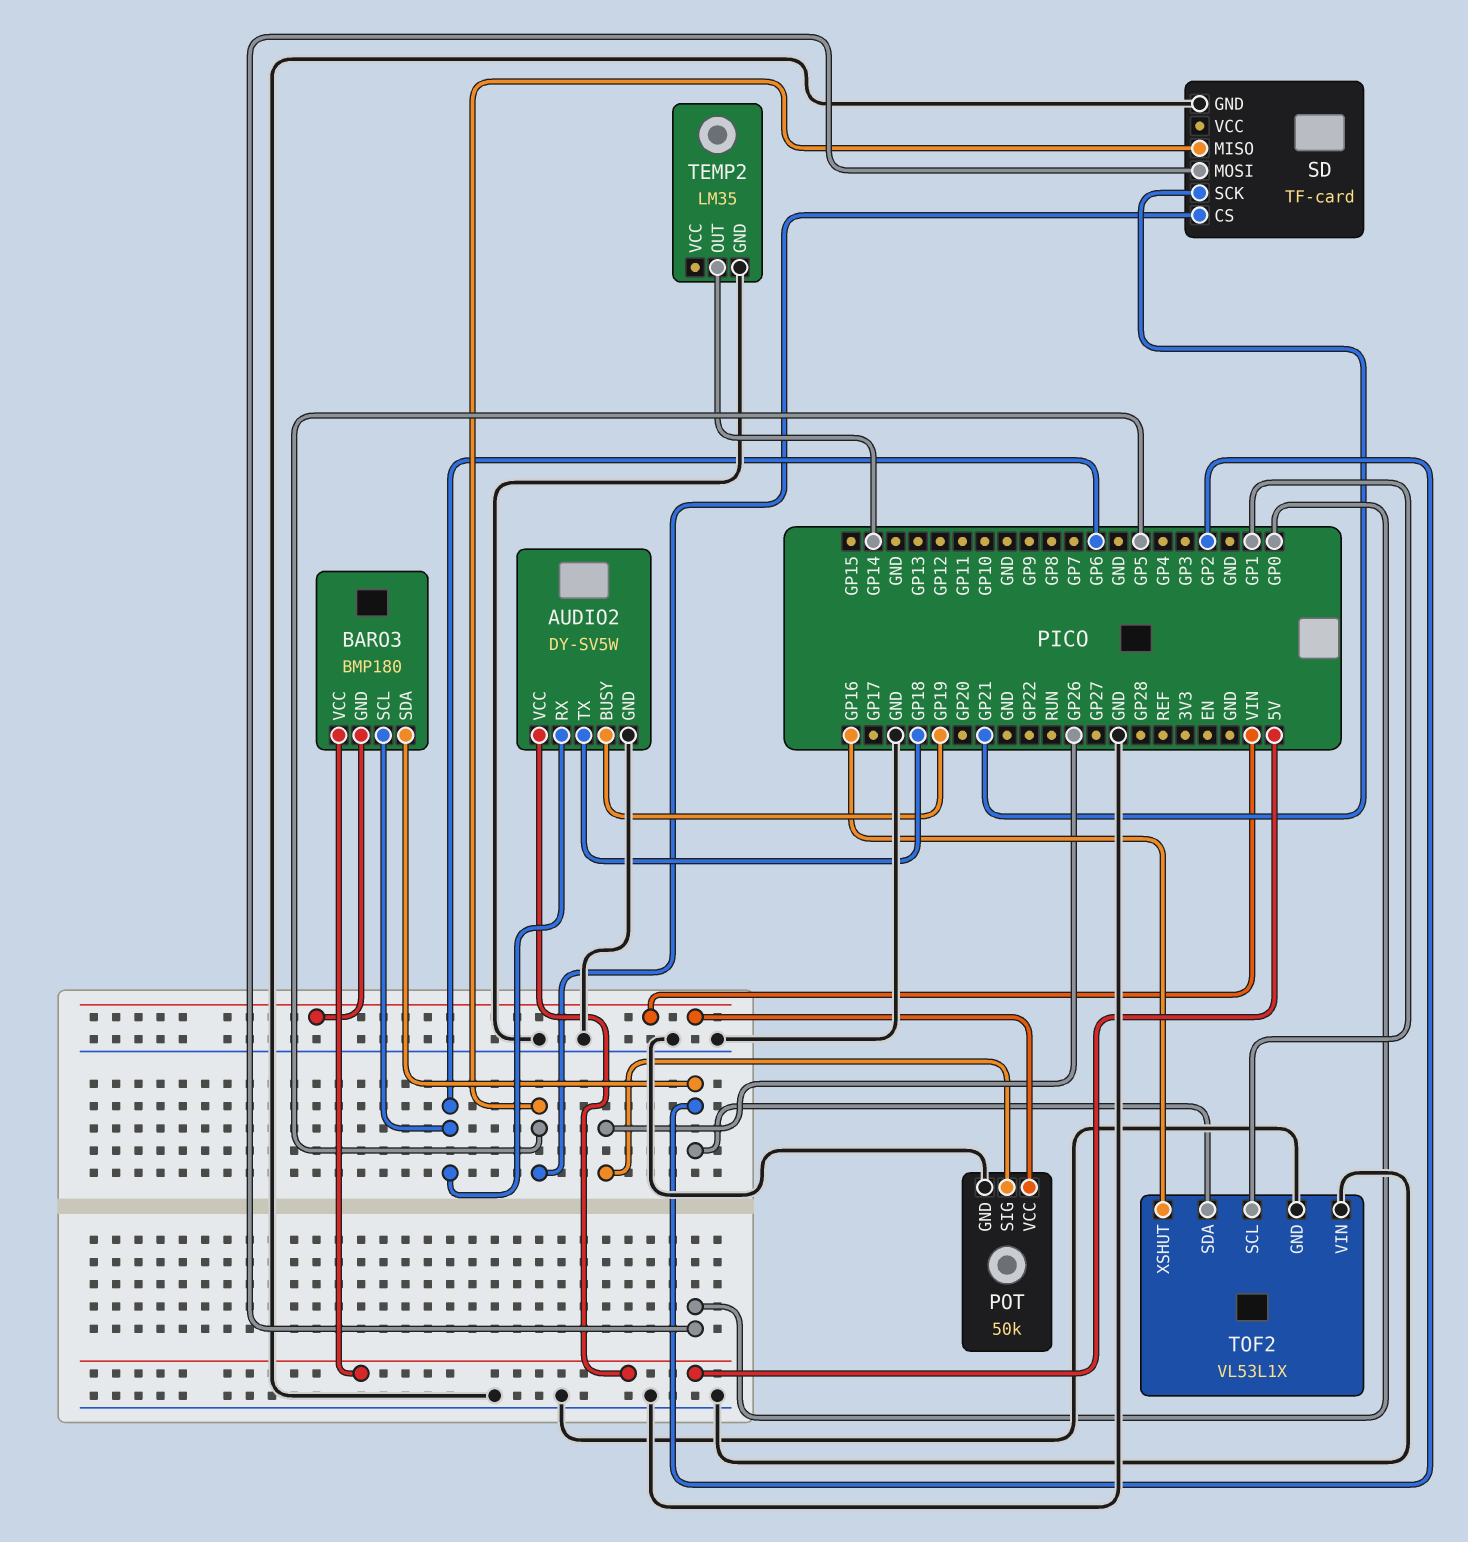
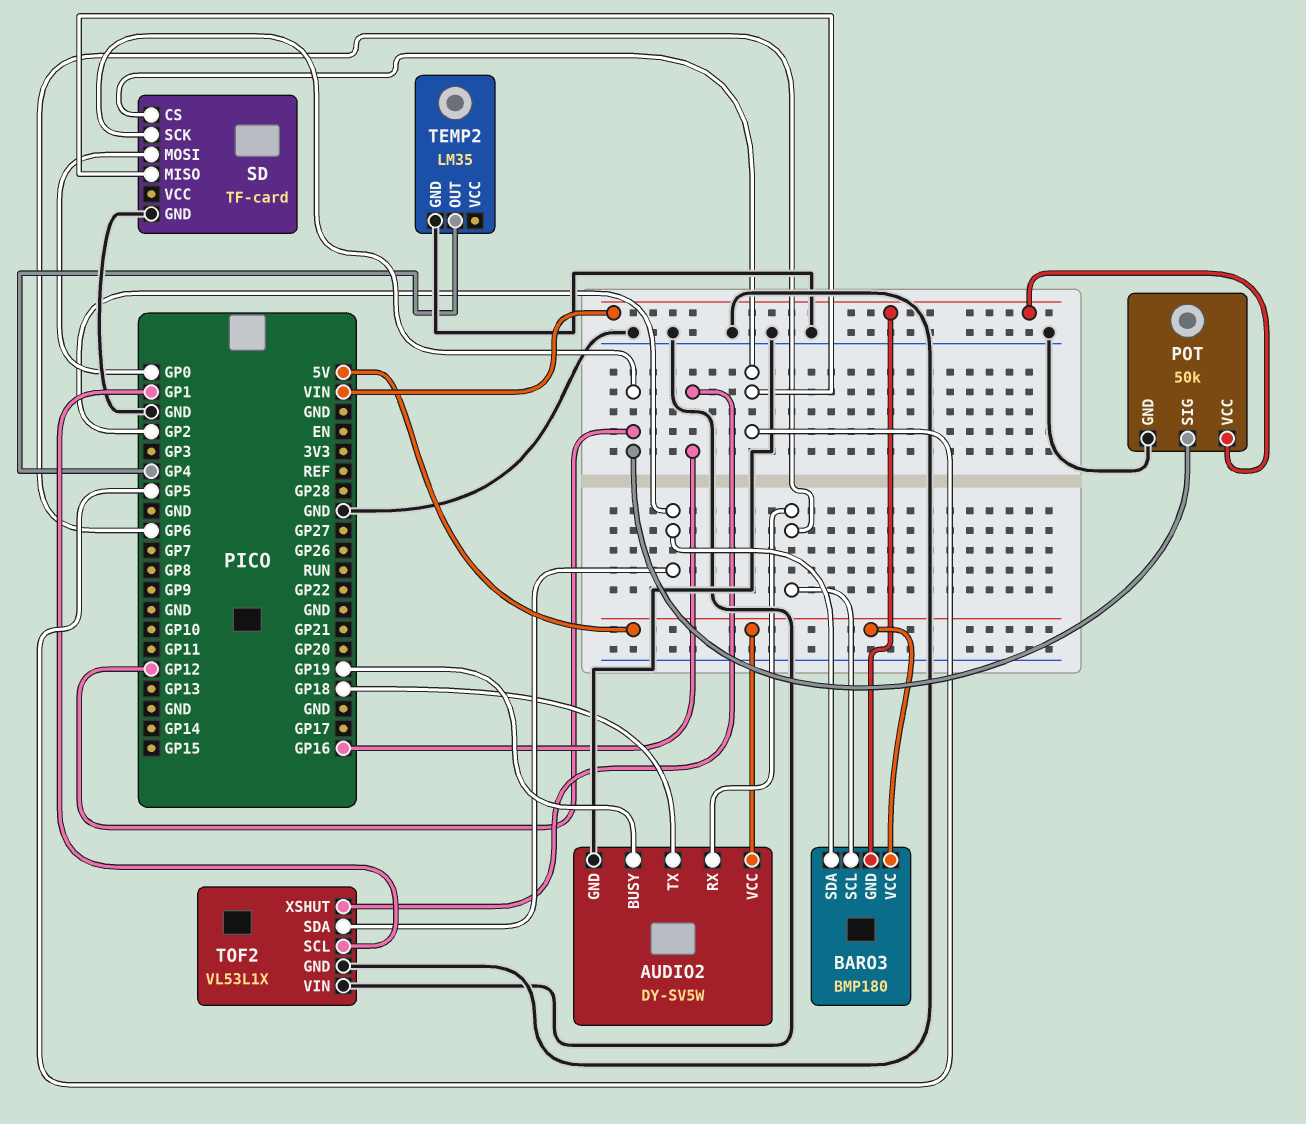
POT pin SIG: GP26 -> GP12
SD pin SCK: GP21 -> GP12
TEMP2 pin OUT: GP14 -> GP4

